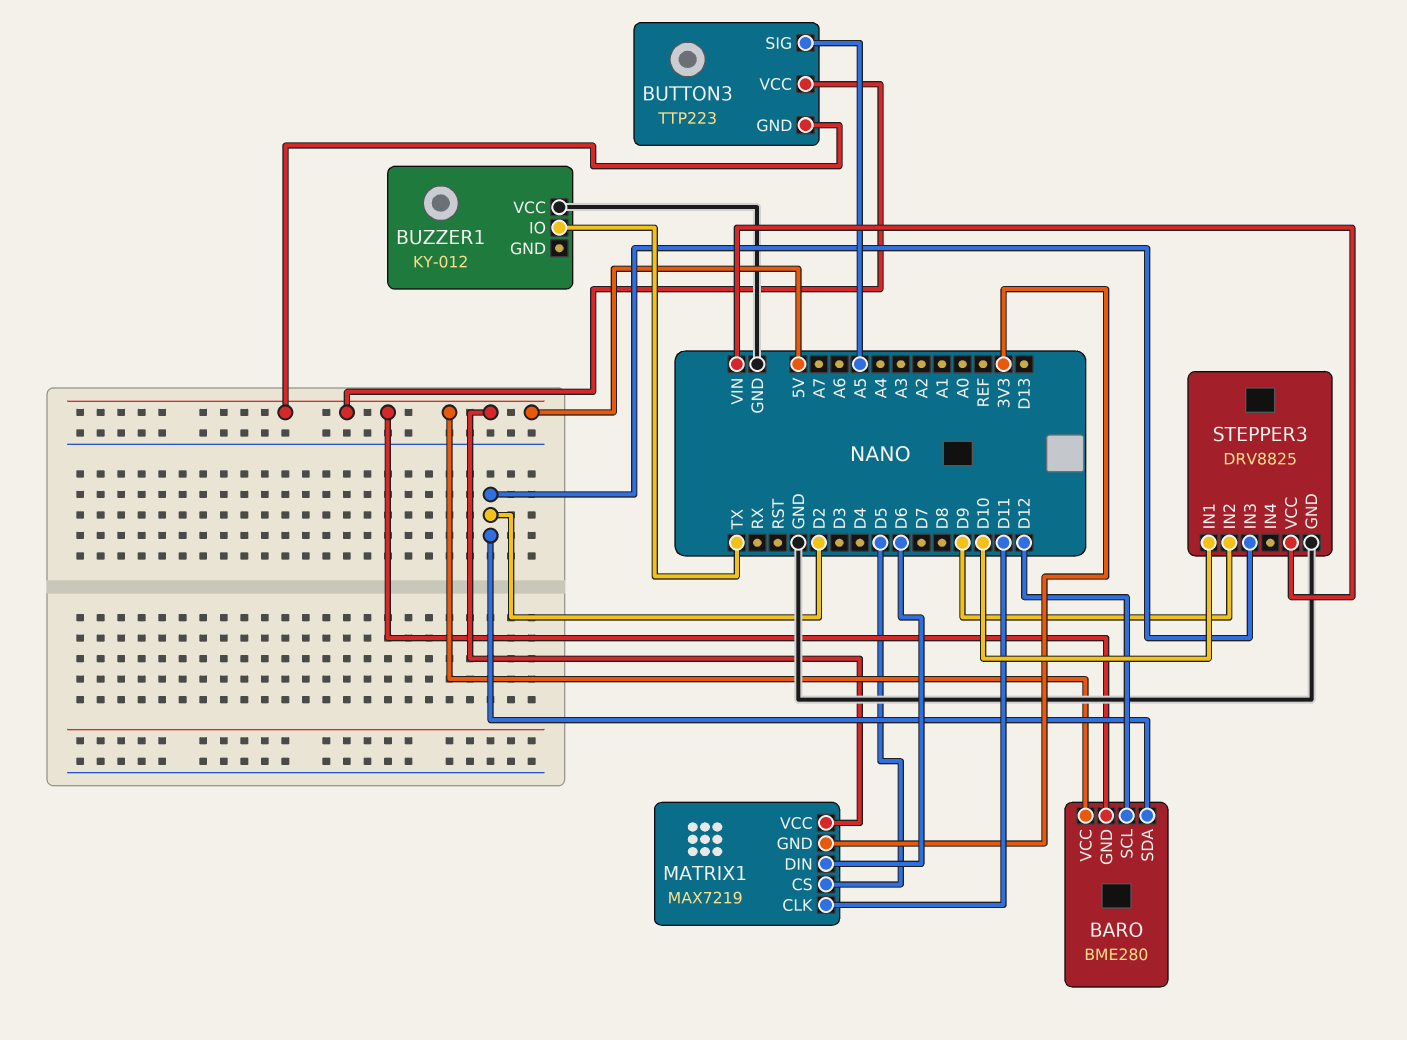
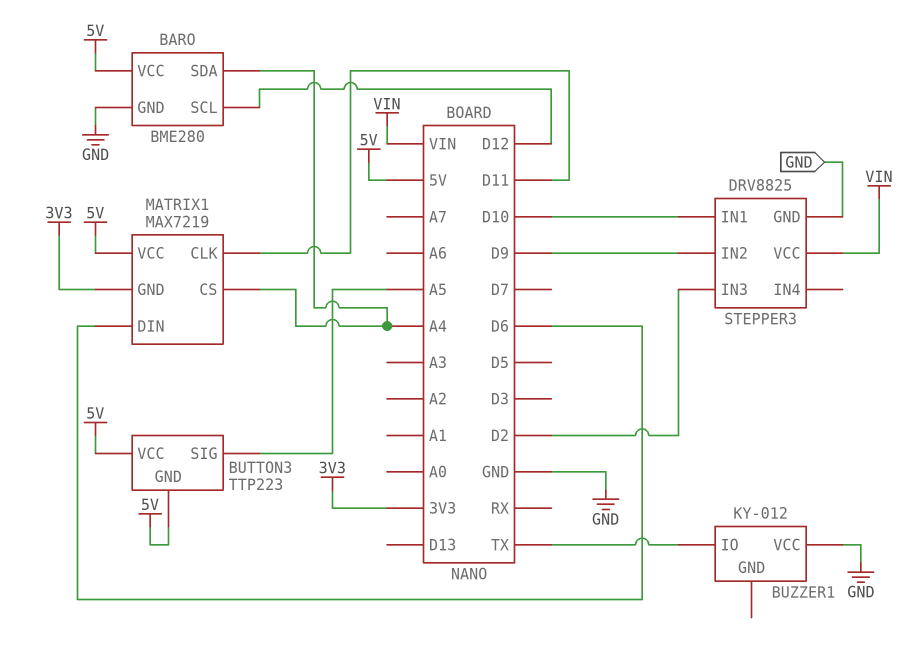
BARO pin GND: 5V -> GND
BARO pin SDA: D2 -> A4
MATRIX1 pin CS: D5 -> A4

